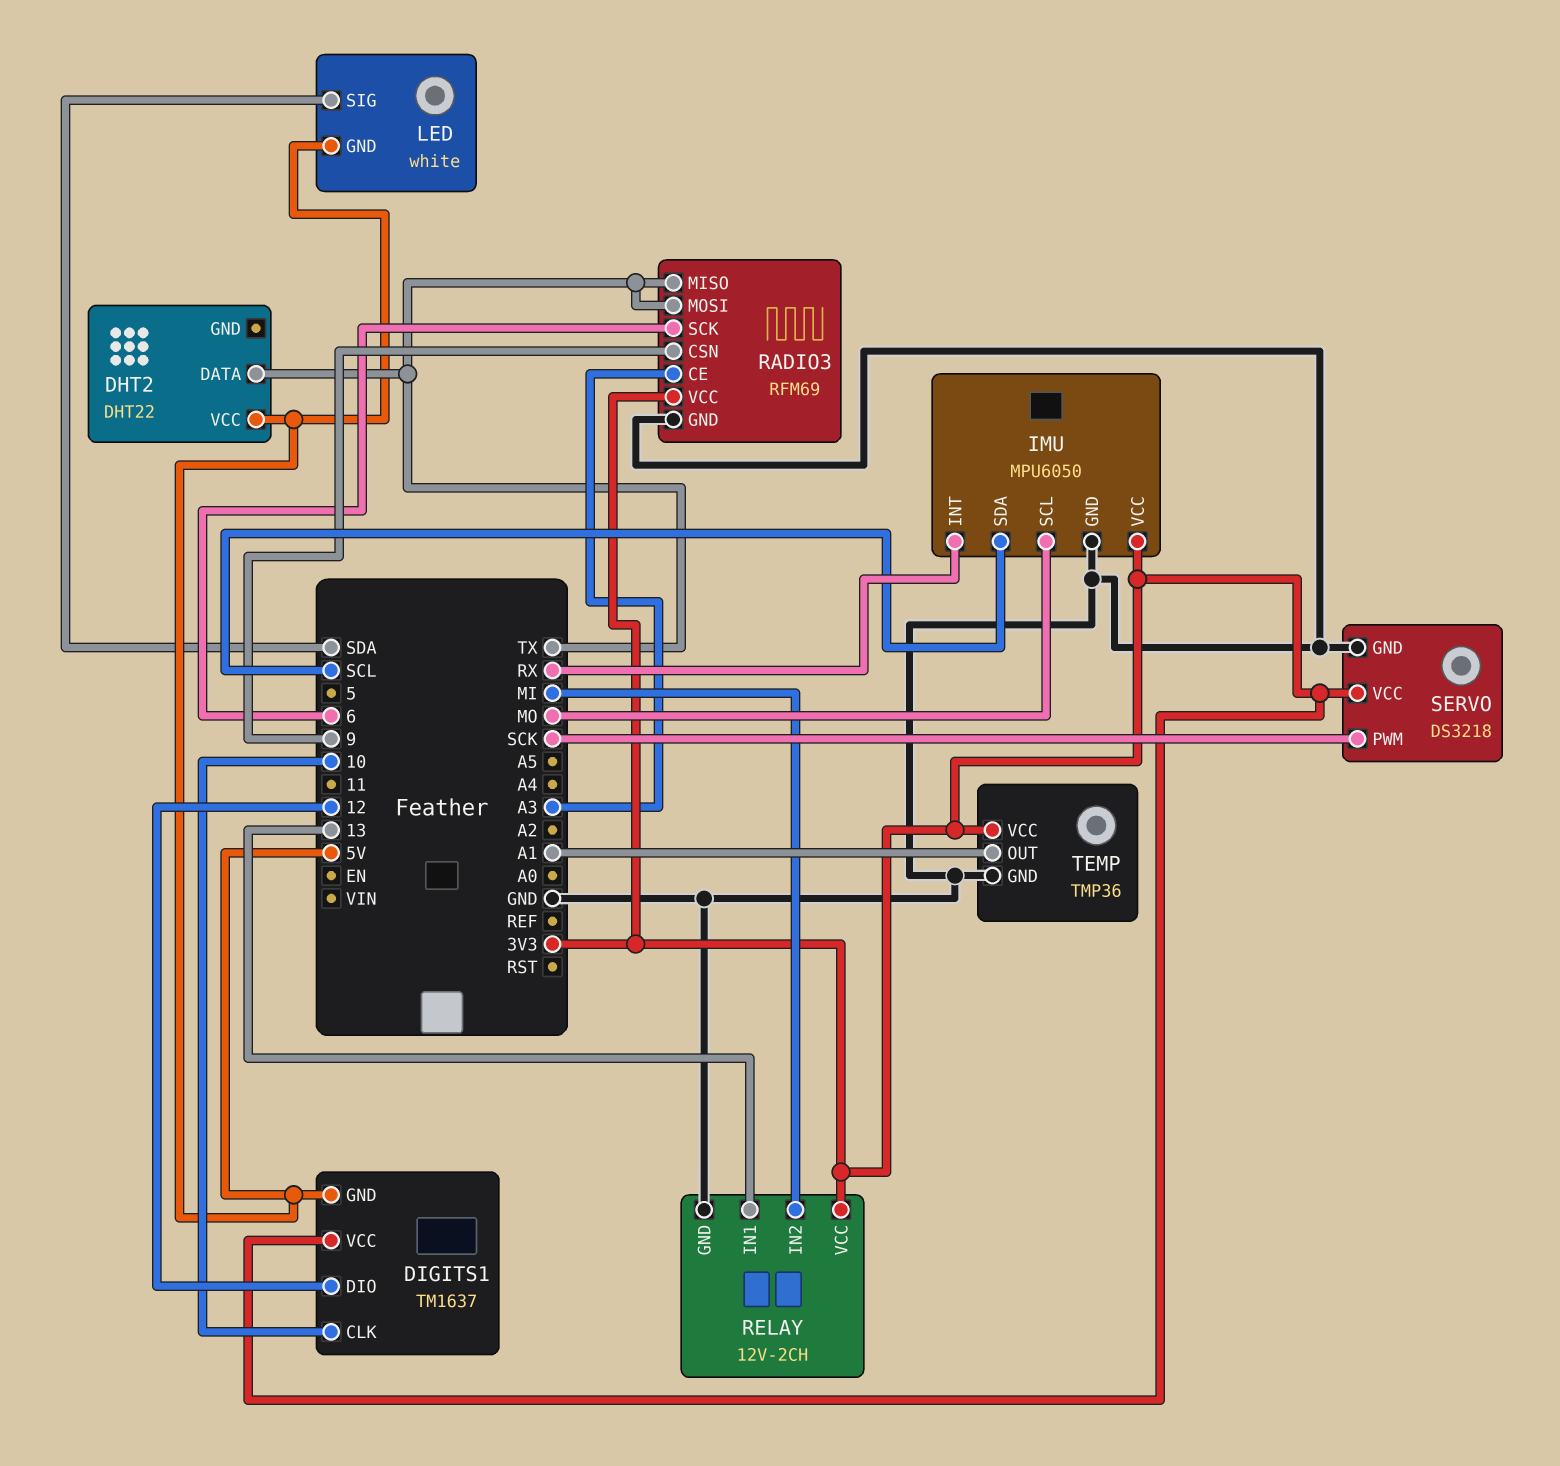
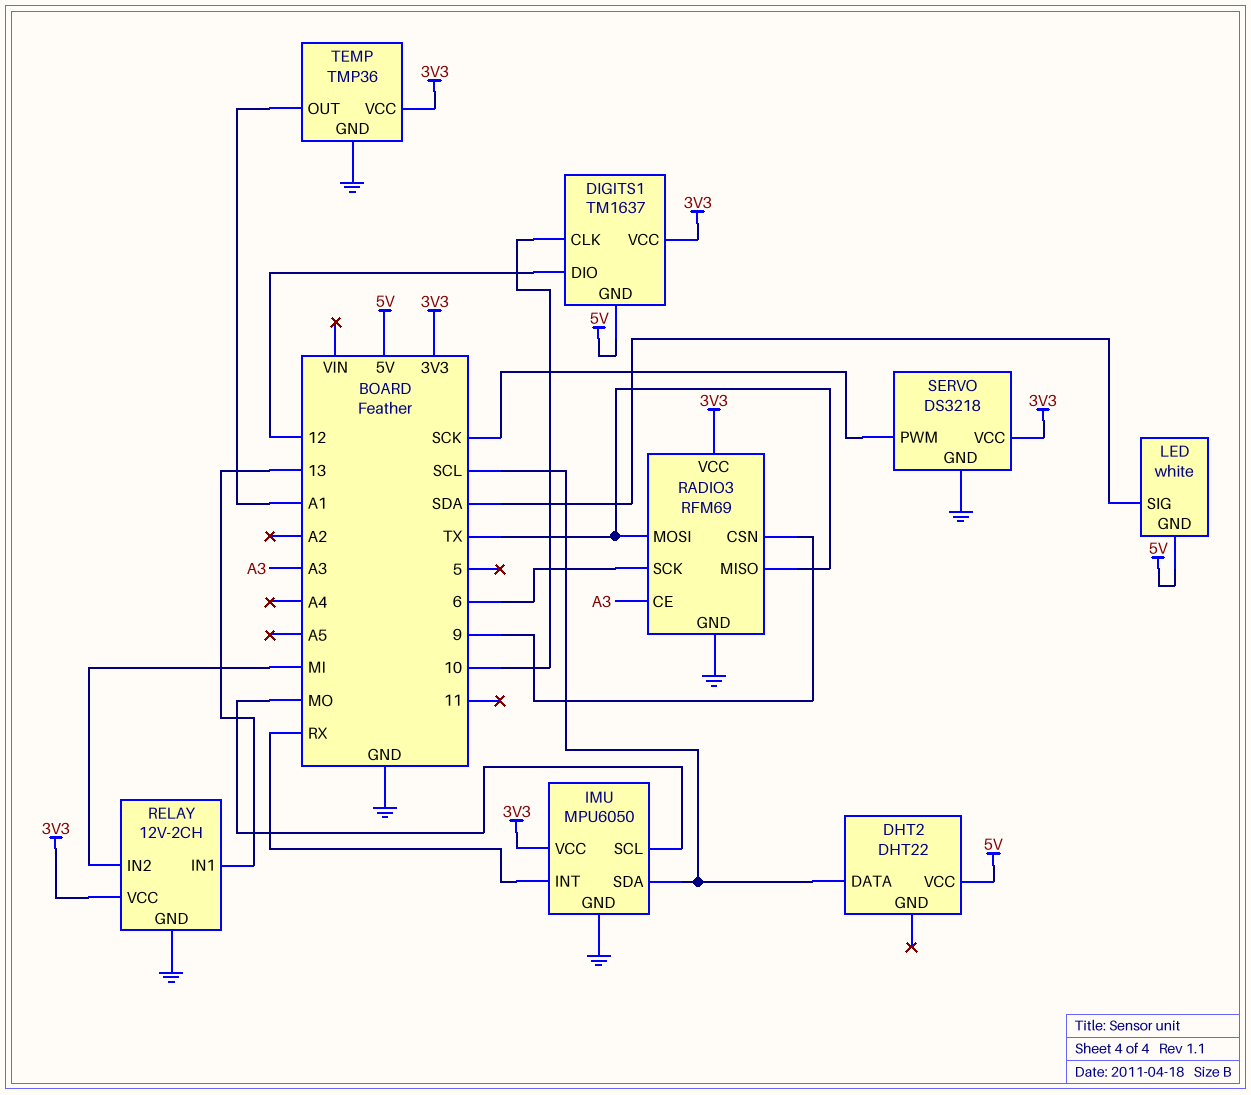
DHT2 pin DATA: TX -> SCL

